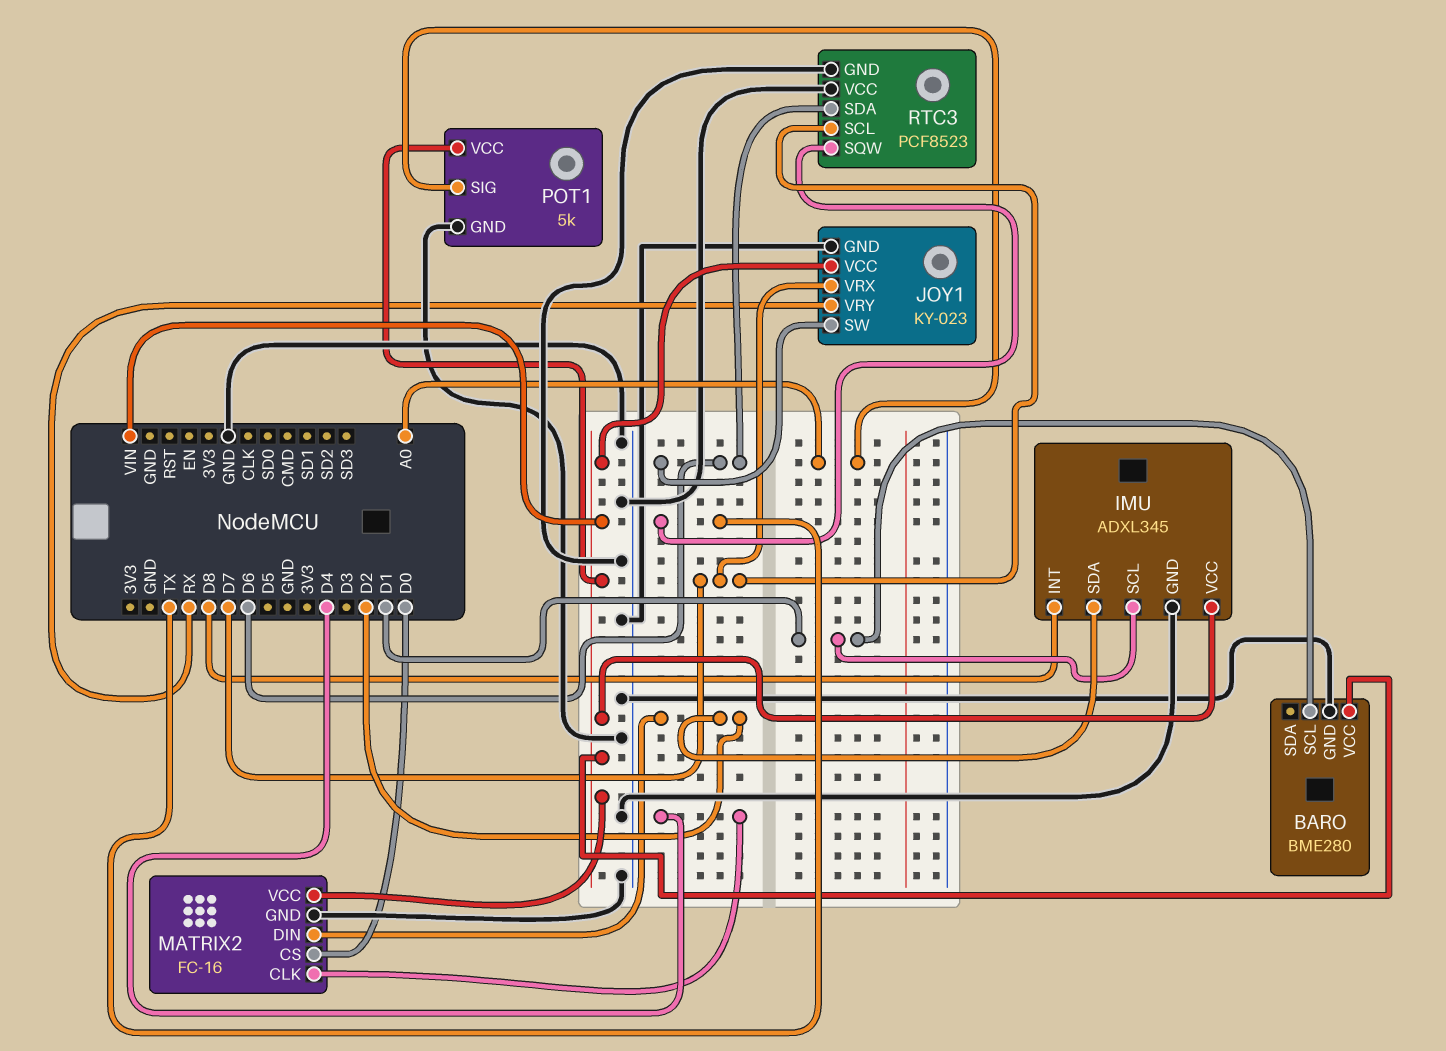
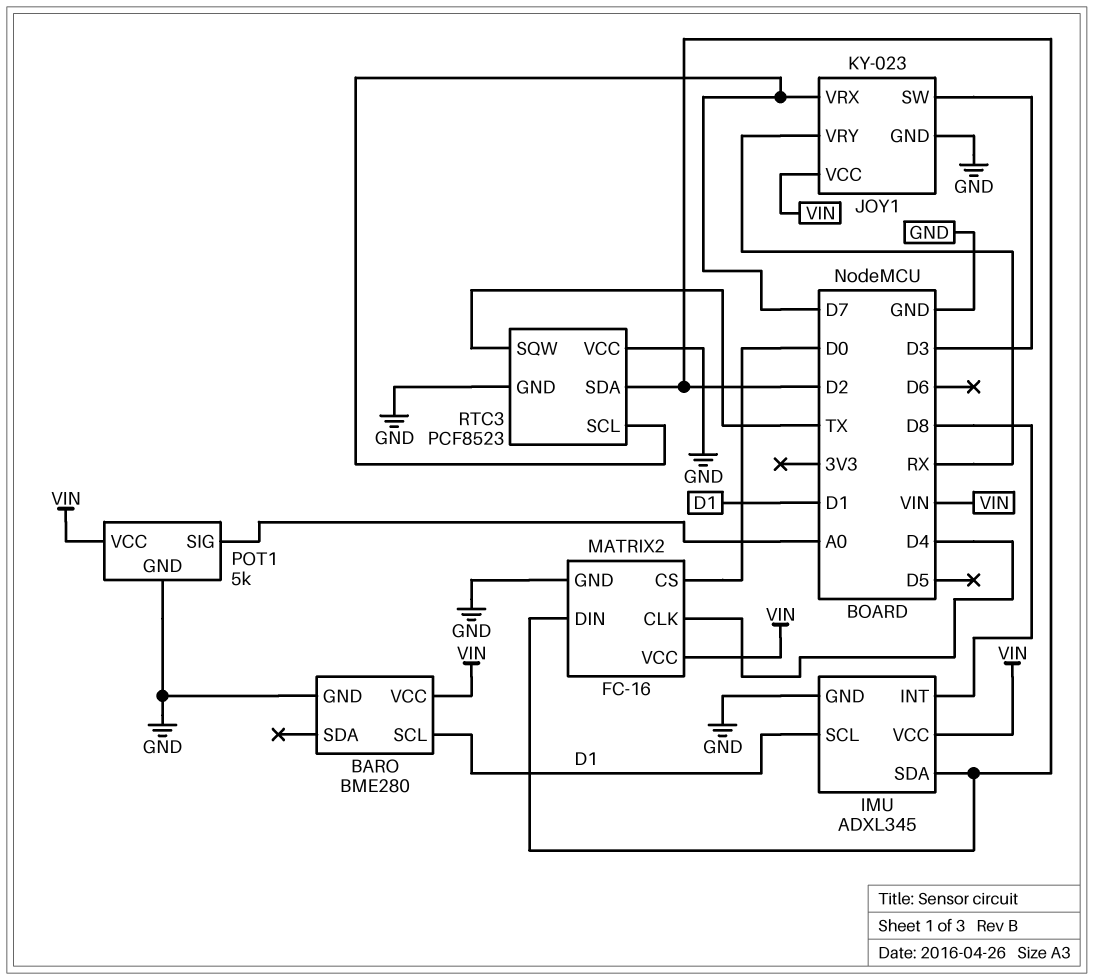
JOY1 pin SW: D6 -> D3
RTC3 pin SDA: D6 -> D2

